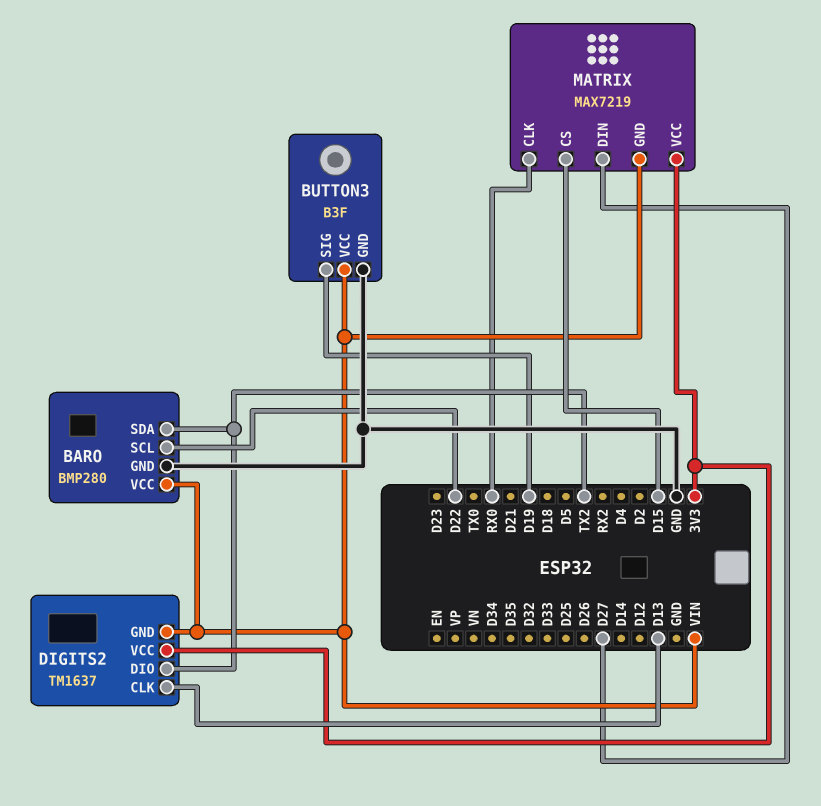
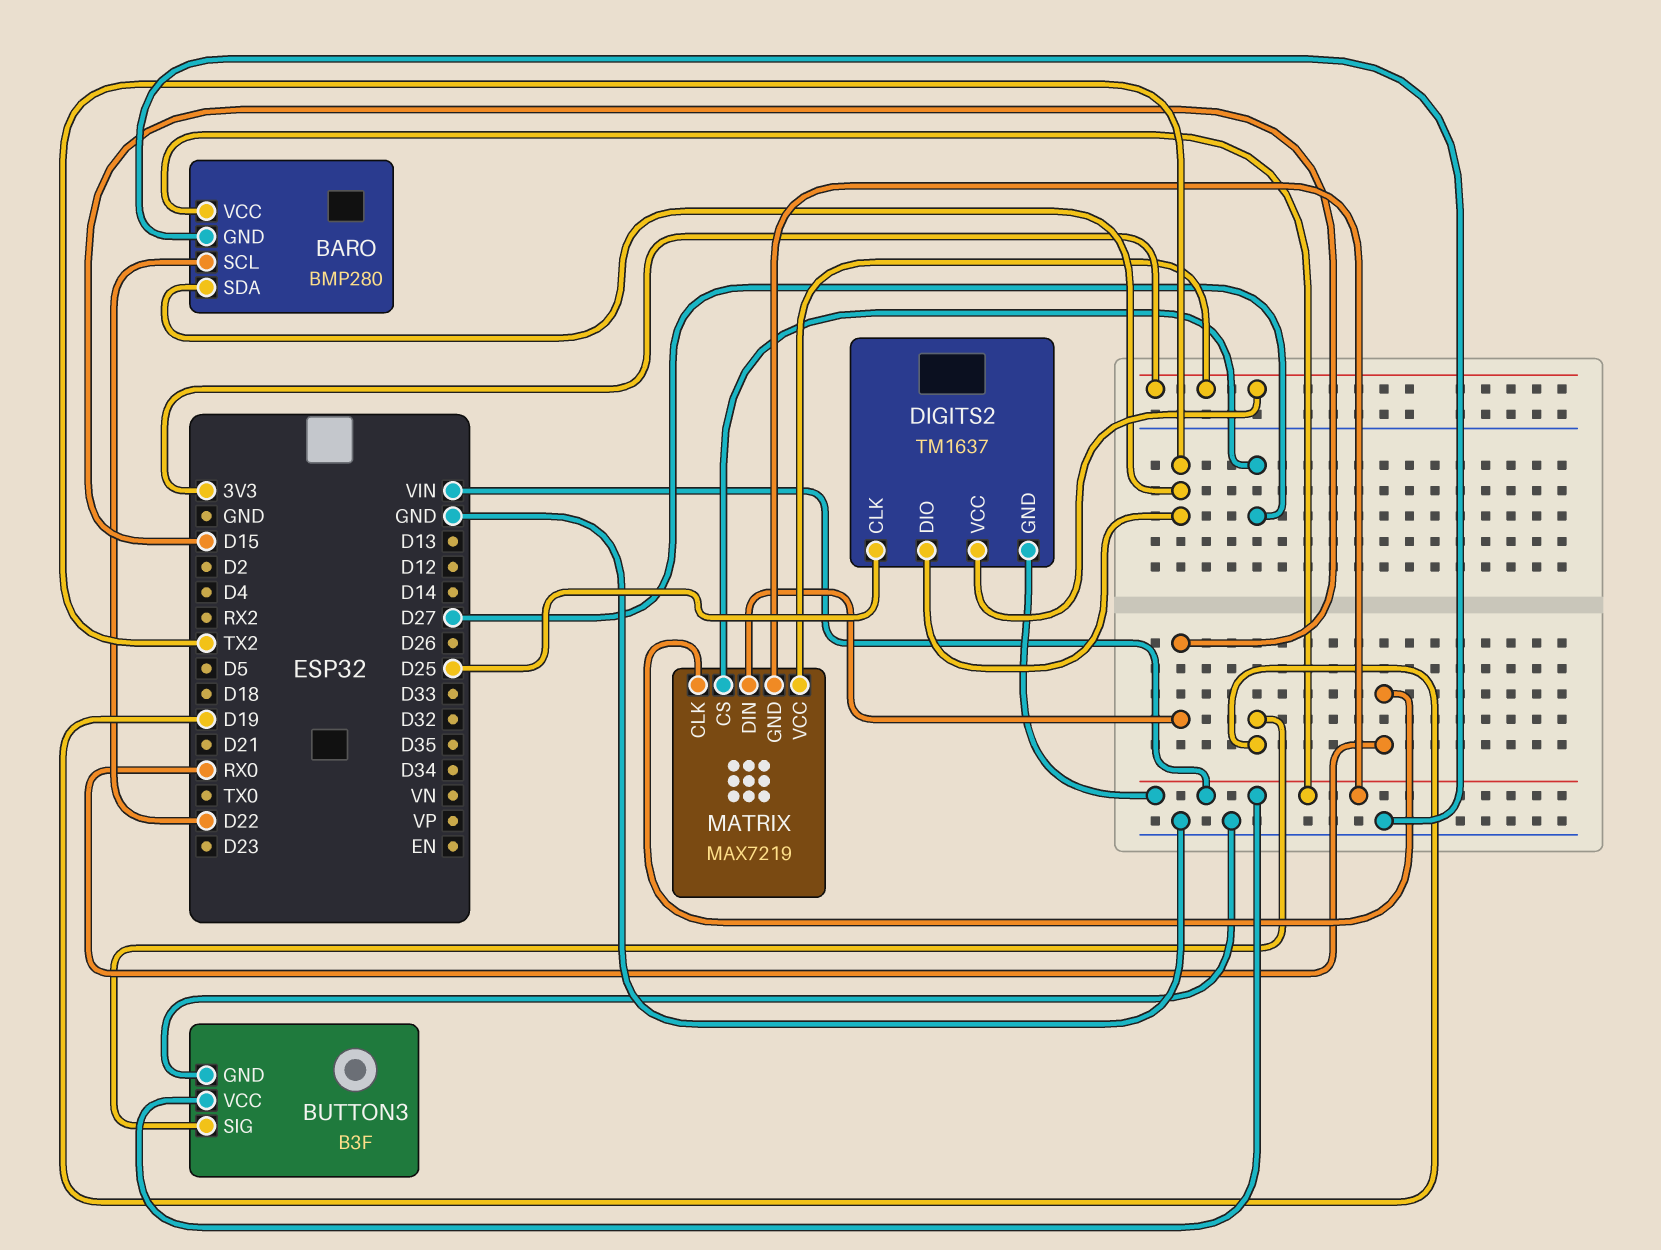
DIGITS2 pin CLK: D13 -> D25
MATRIX pin CS: D15 -> D27
MATRIX pin DIN: D27 -> D15

